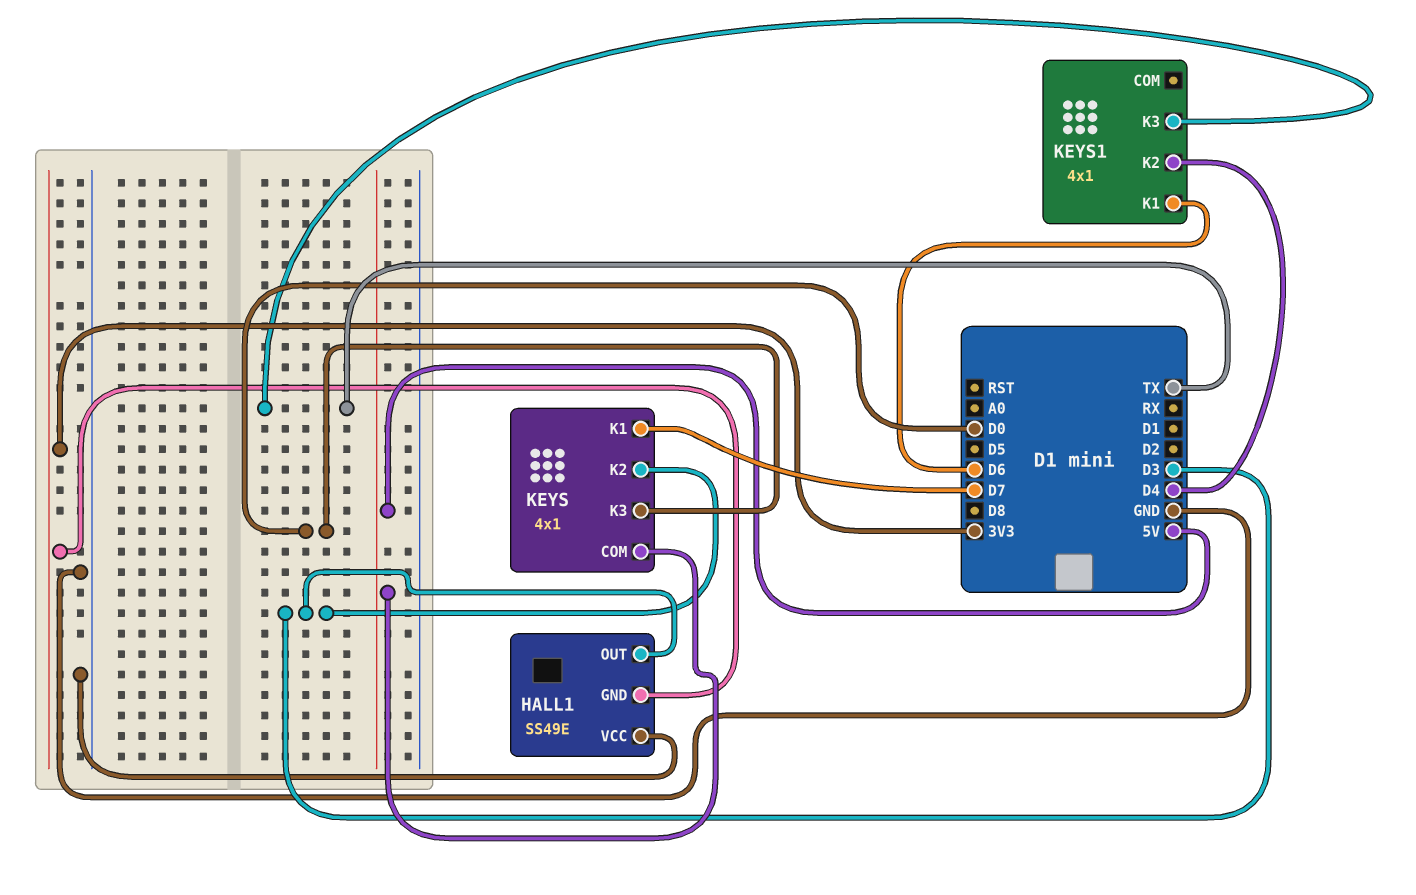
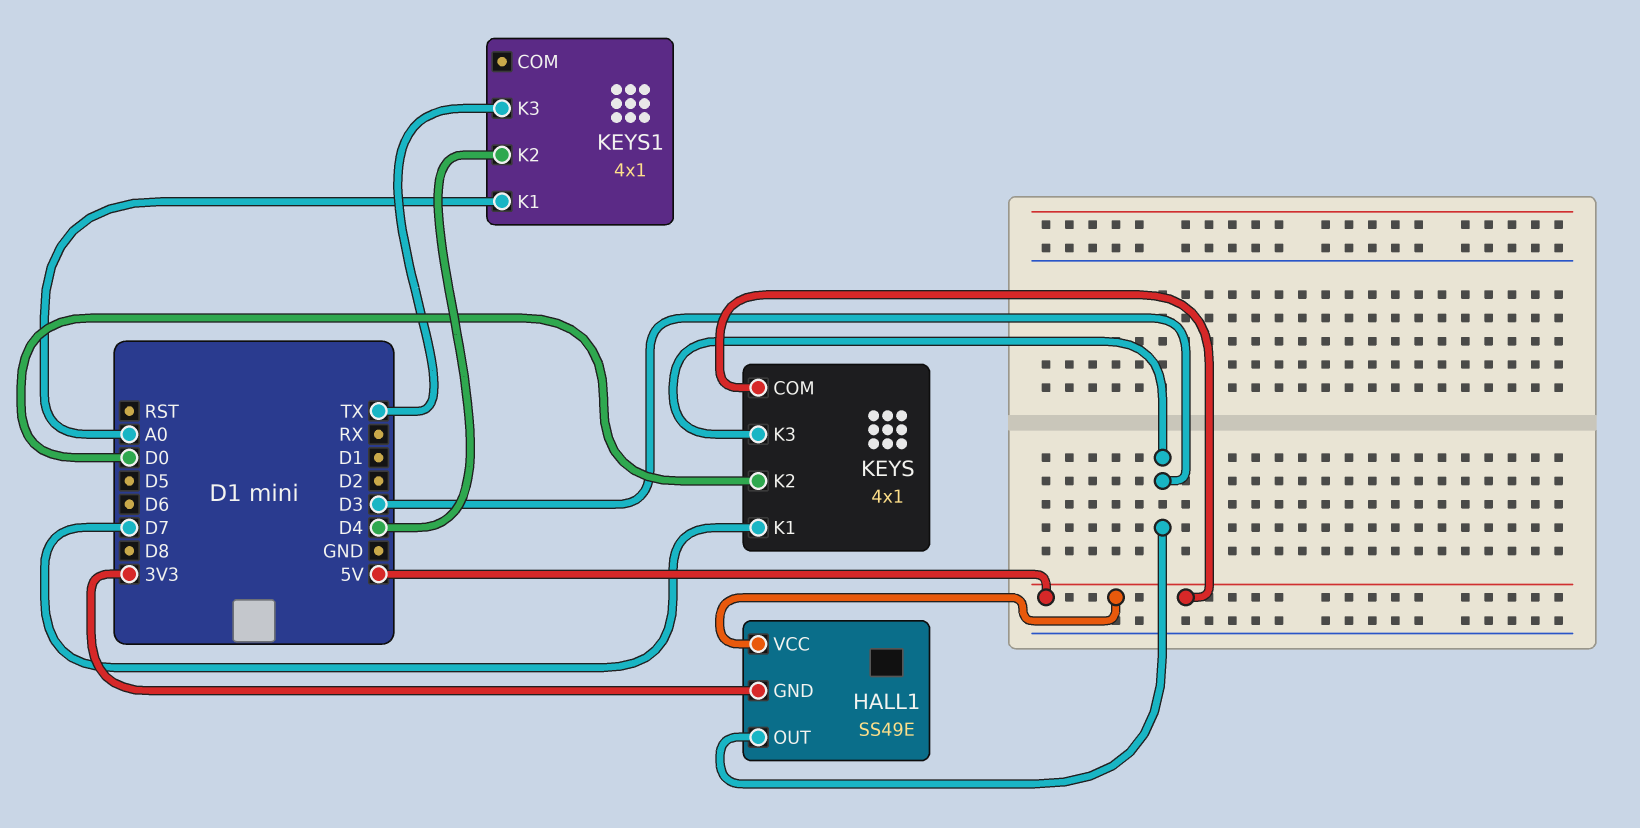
HALL1 pin VCC: GND -> 5V
KEYS pin K2: D3 -> D0
KEYS pin K3: D0 -> D3
KEYS1 pin K1: D6 -> A0

